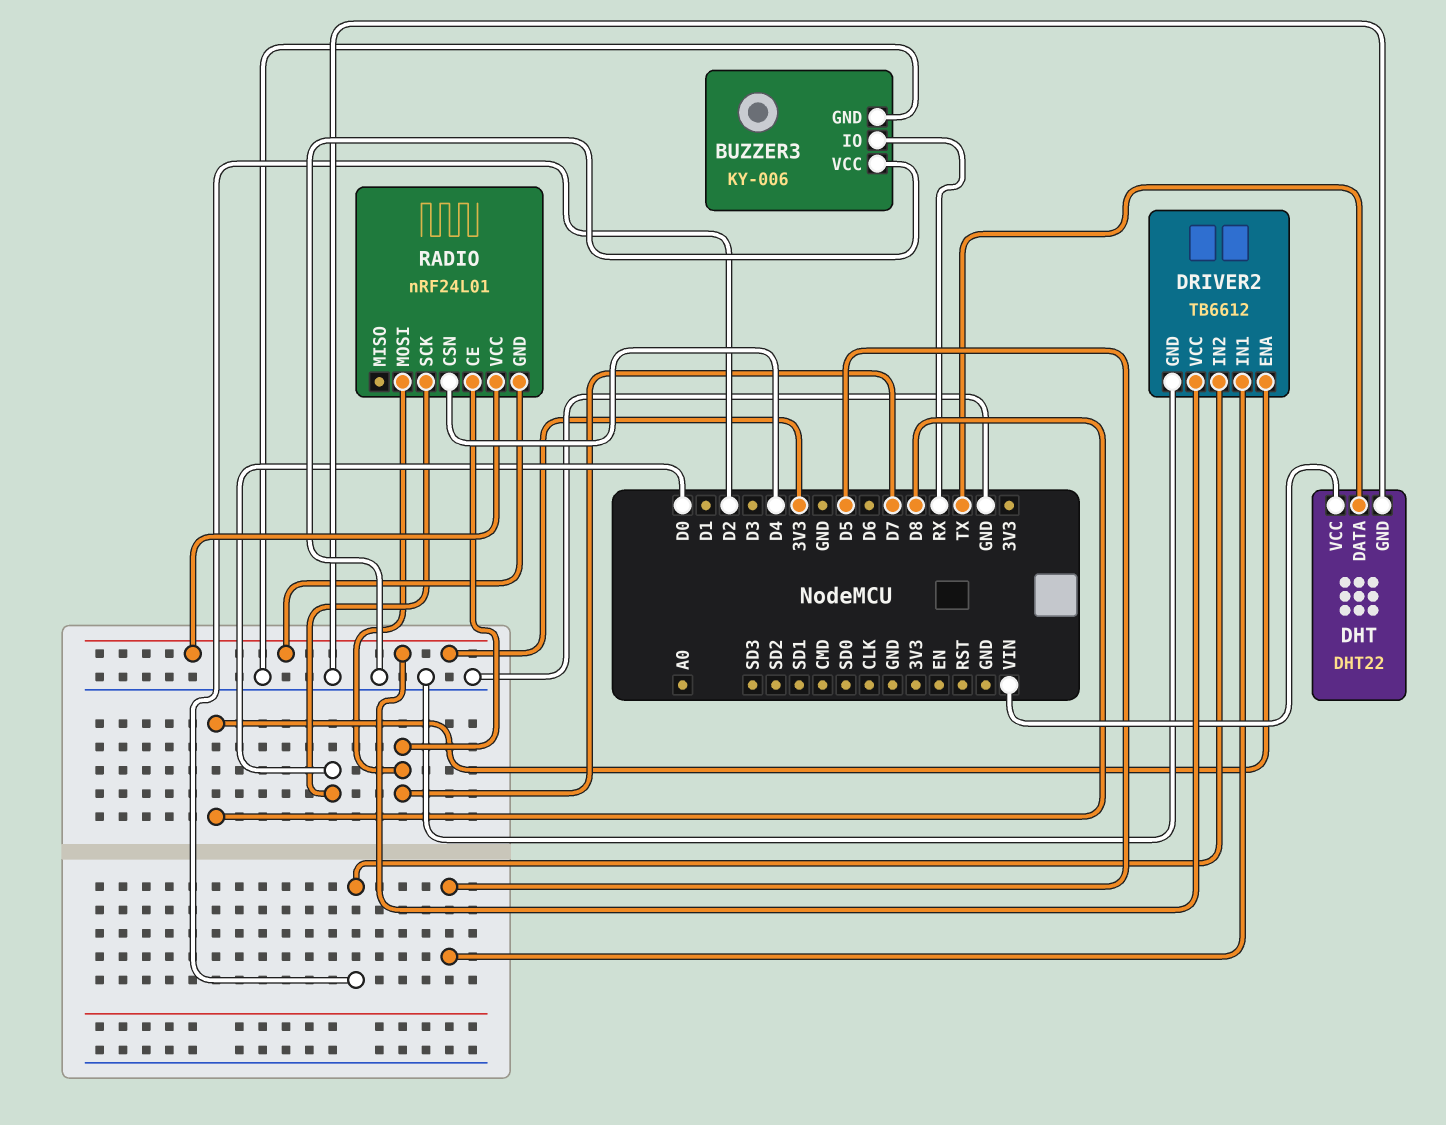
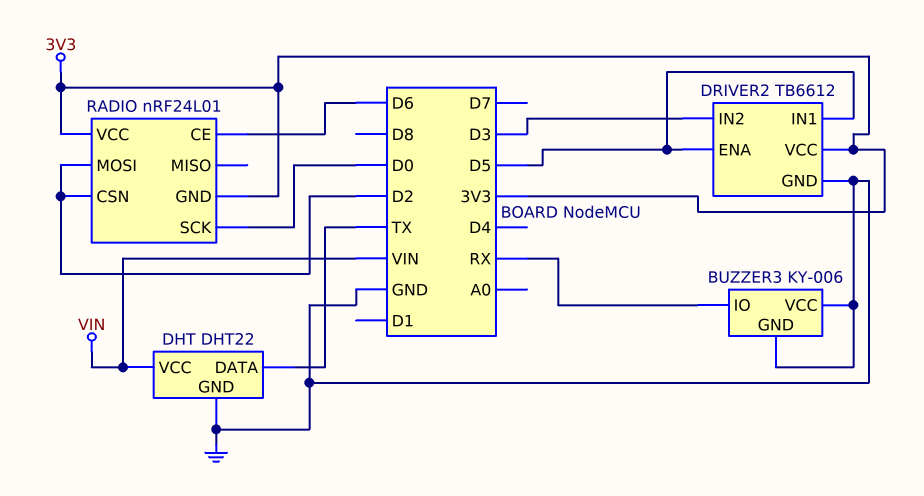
DRIVER2 pin ENA: D8 -> D5
DRIVER2 pin IN2: D2 -> D3
RADIO pin CE: D7 -> D6
RADIO pin CSN: D4 -> D2
RADIO pin MOSI: D7 -> D2

